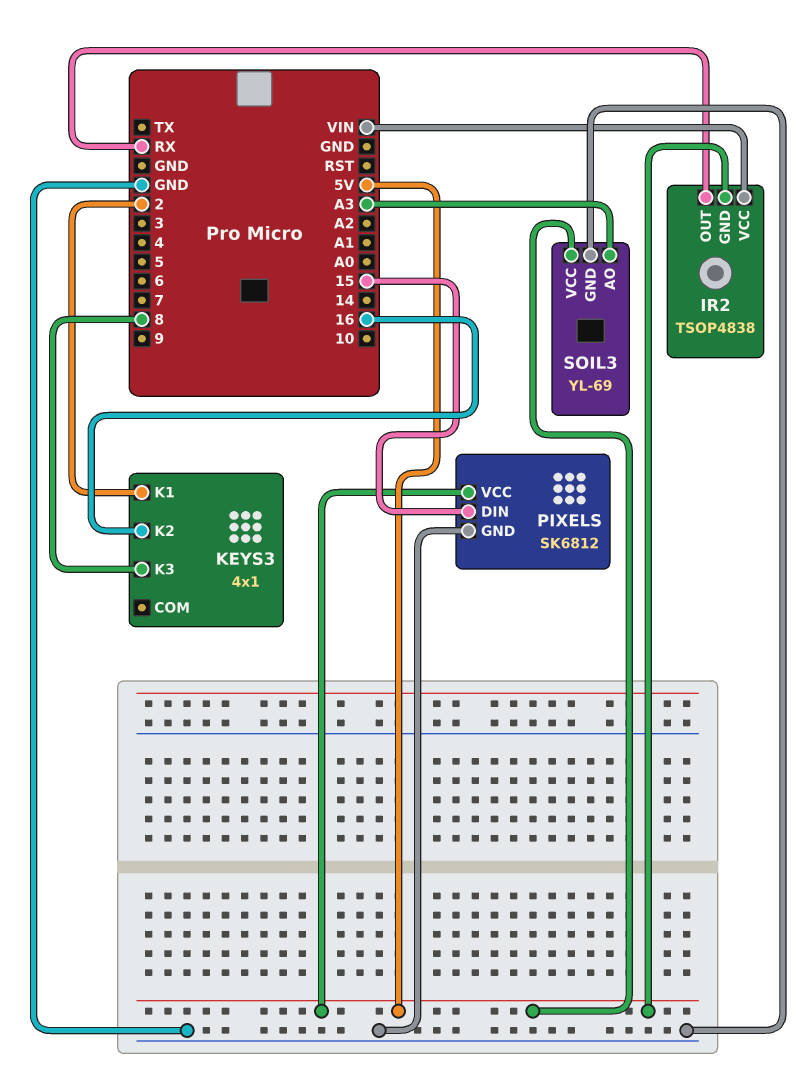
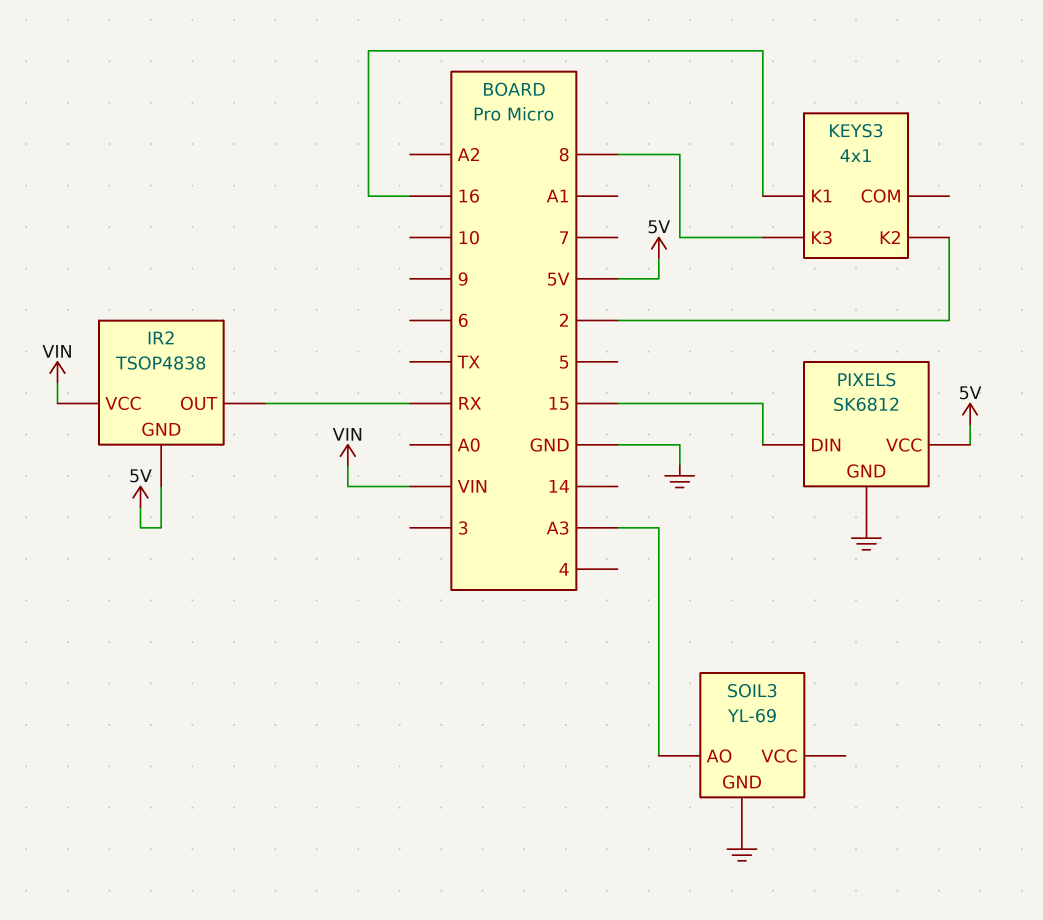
KEYS3 pin K1: 2 -> 16
KEYS3 pin K2: 16 -> 2
SOIL3 pin VCC: 5V -> none

